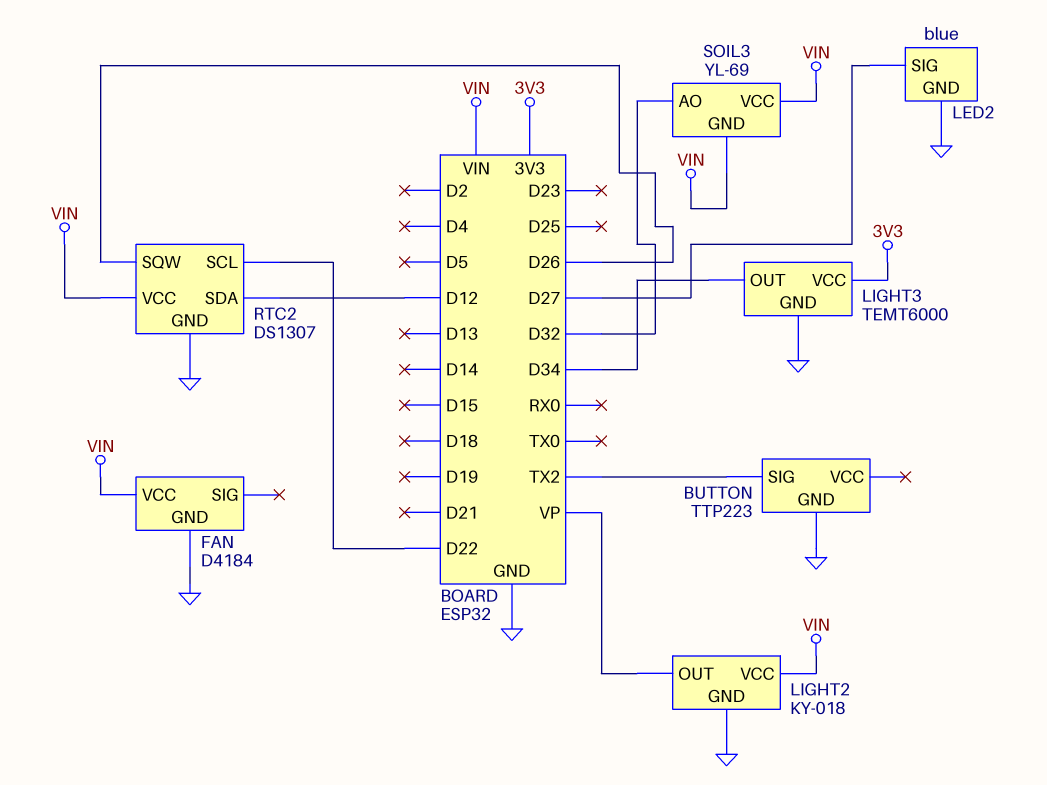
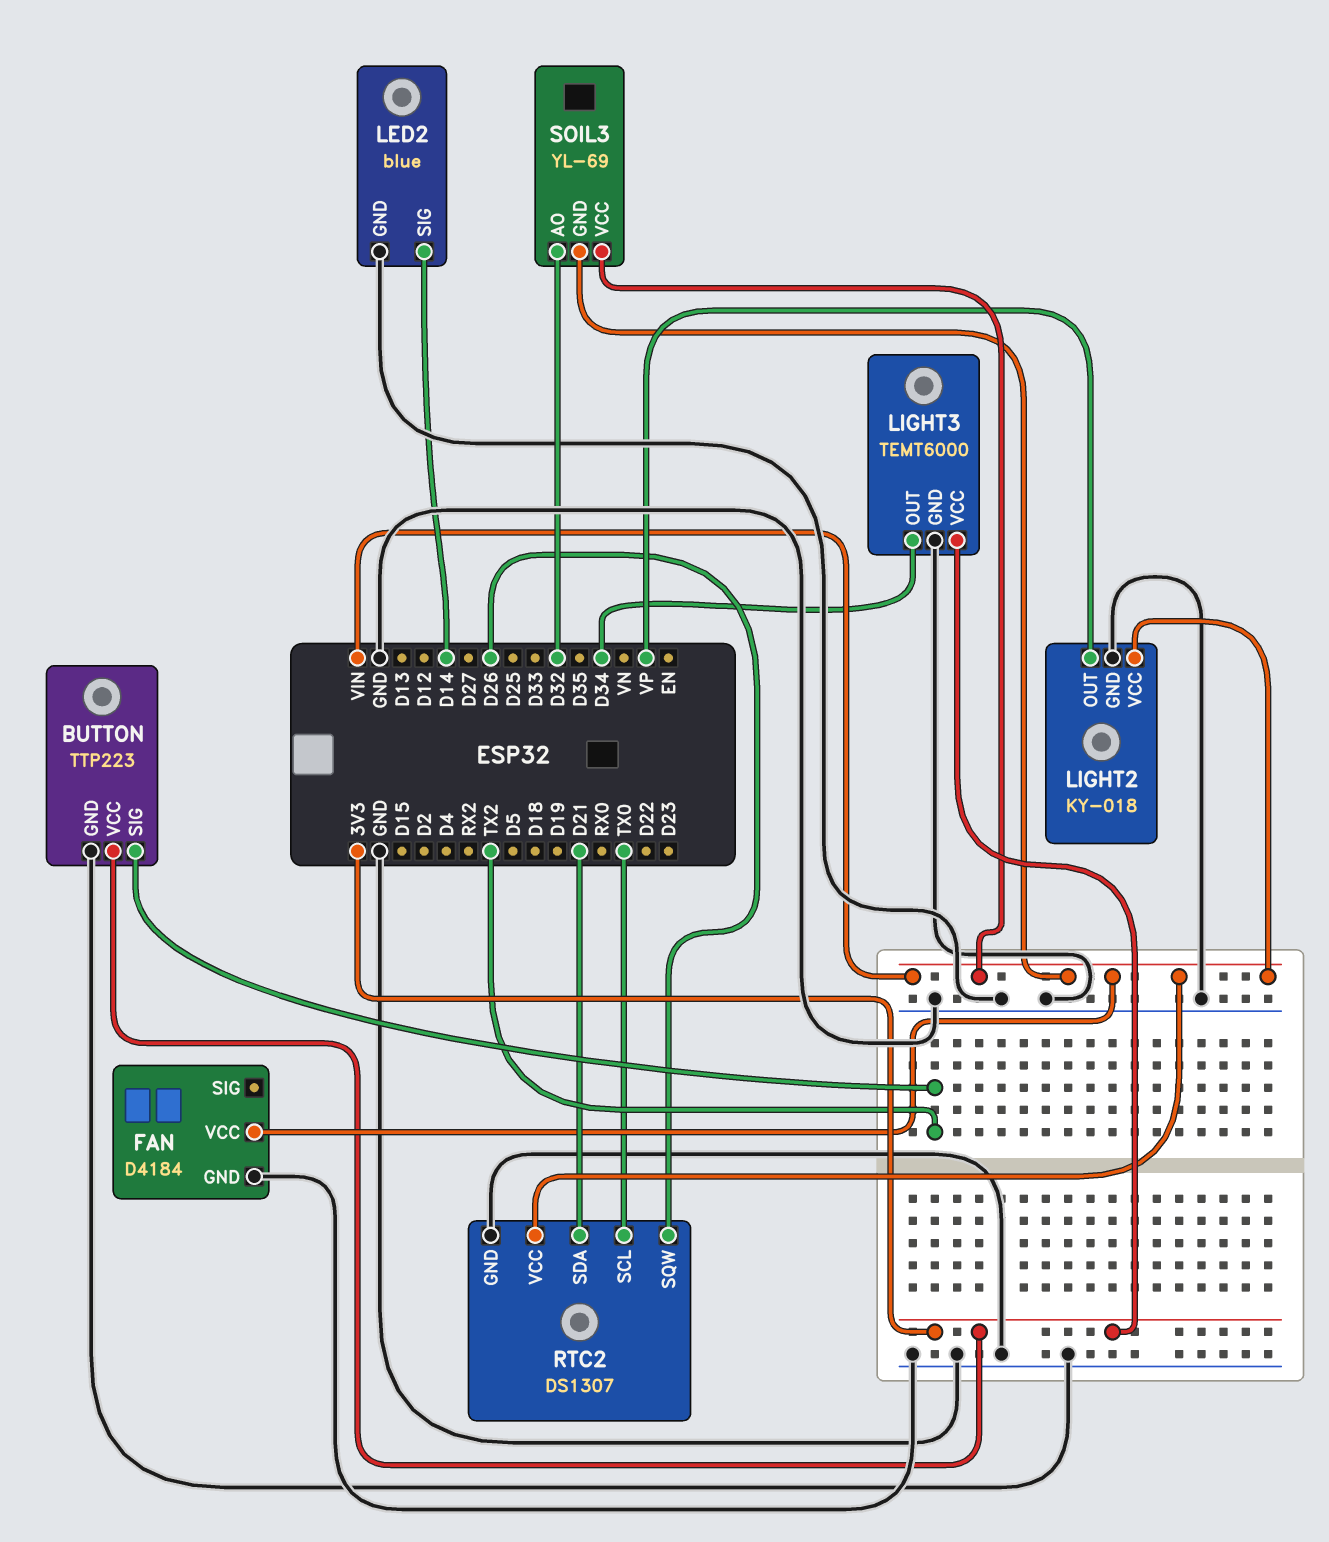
BUTTON pin VCC: none -> 3V3
LED2 pin SIG: D27 -> D14
RTC2 pin SCL: D22 -> TX0
RTC2 pin SDA: D12 -> D21

